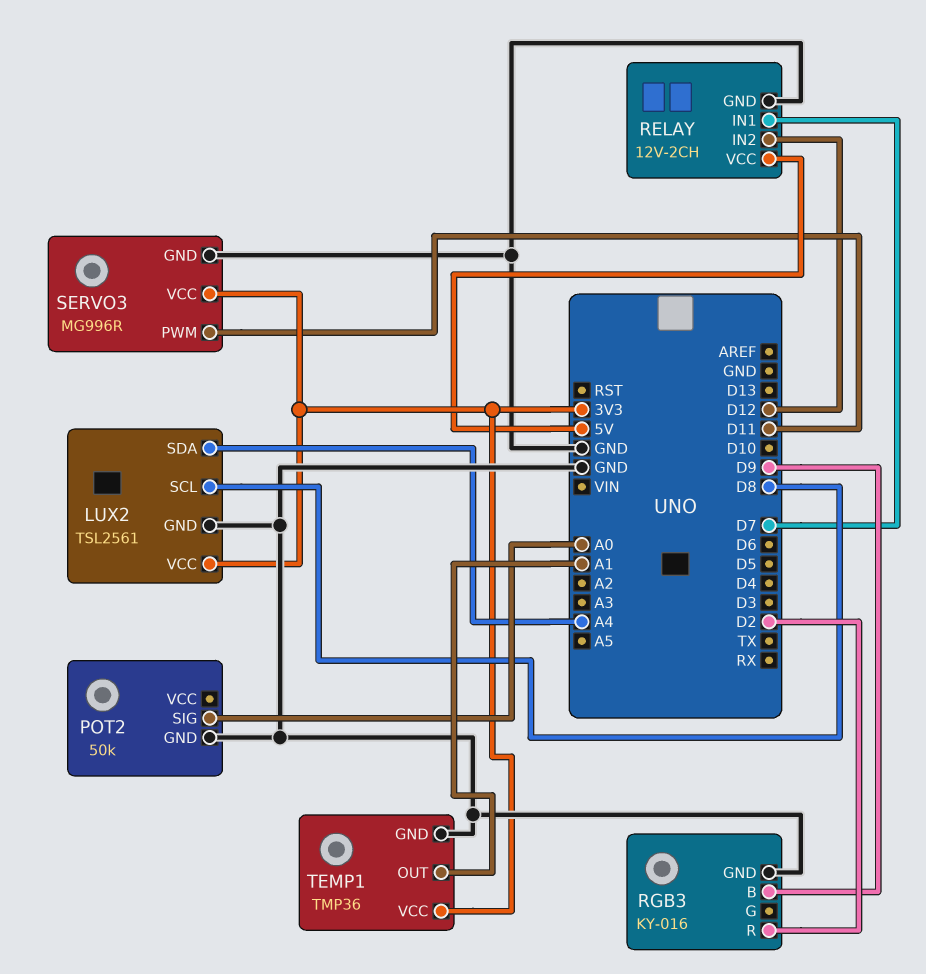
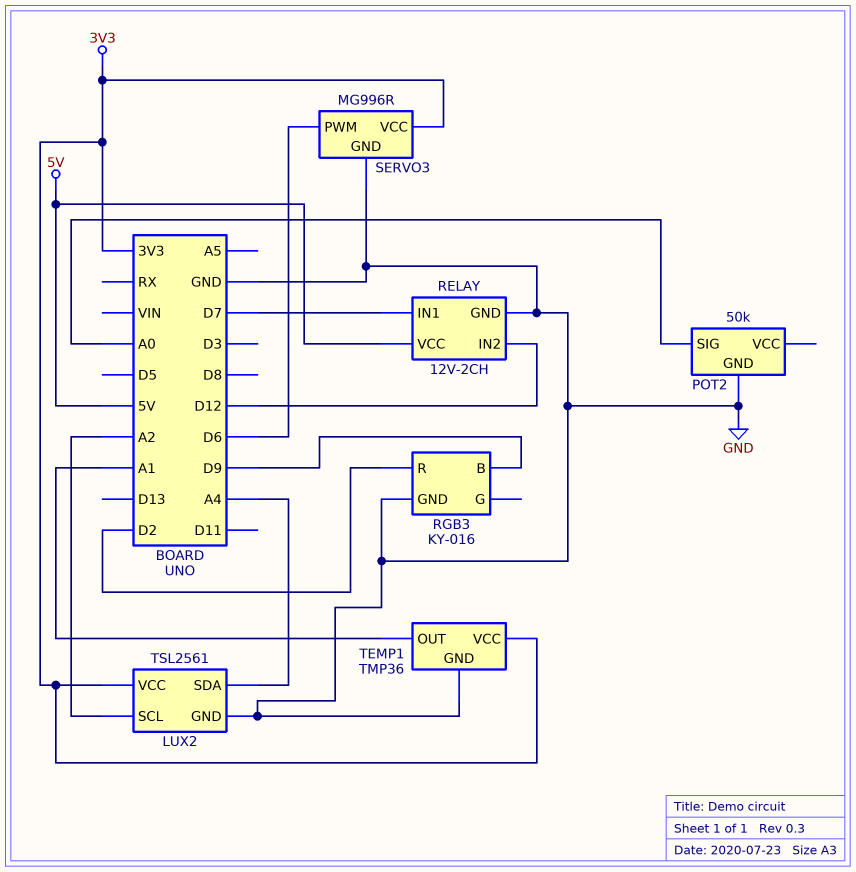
LUX2 pin SCL: D8 -> A2
SERVO3 pin PWM: D11 -> D6

